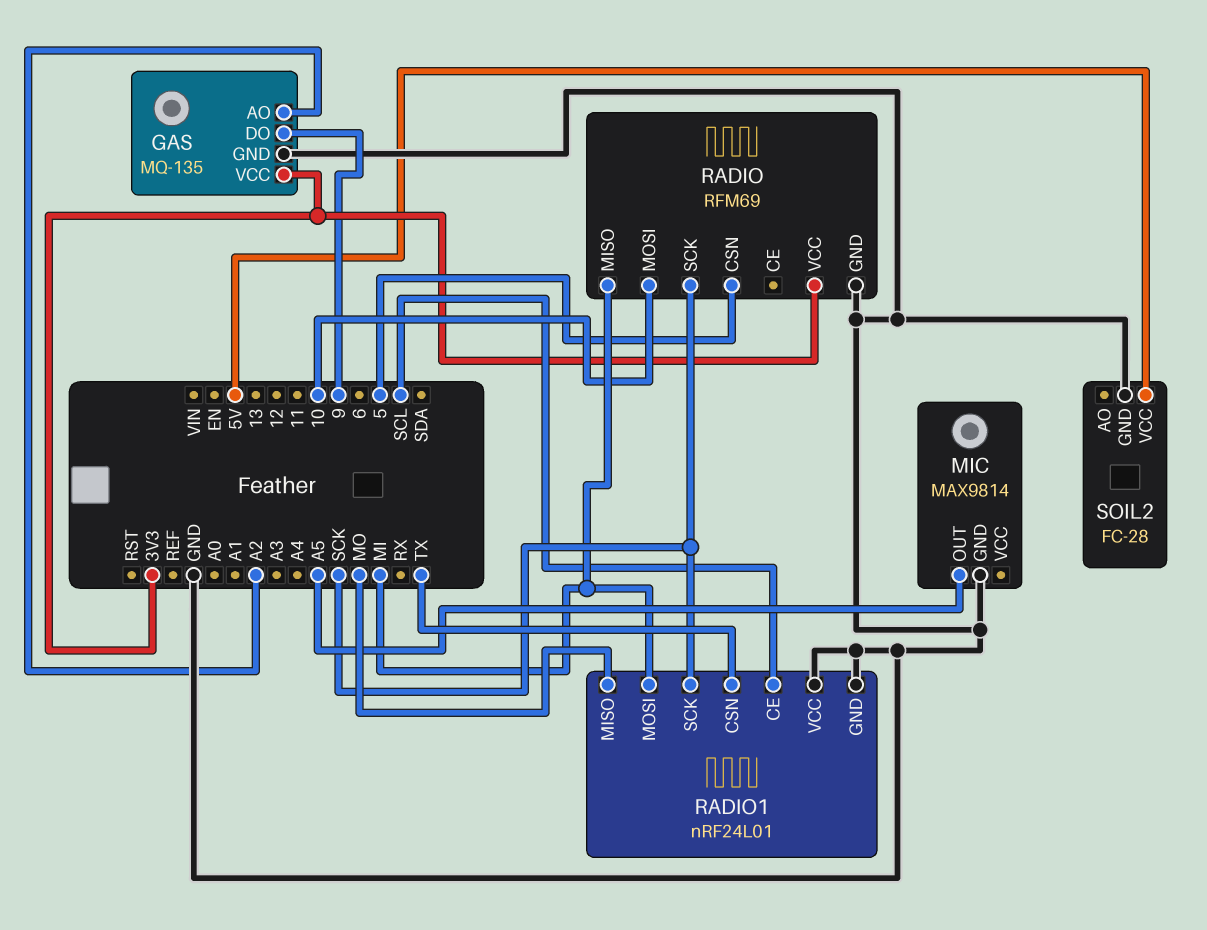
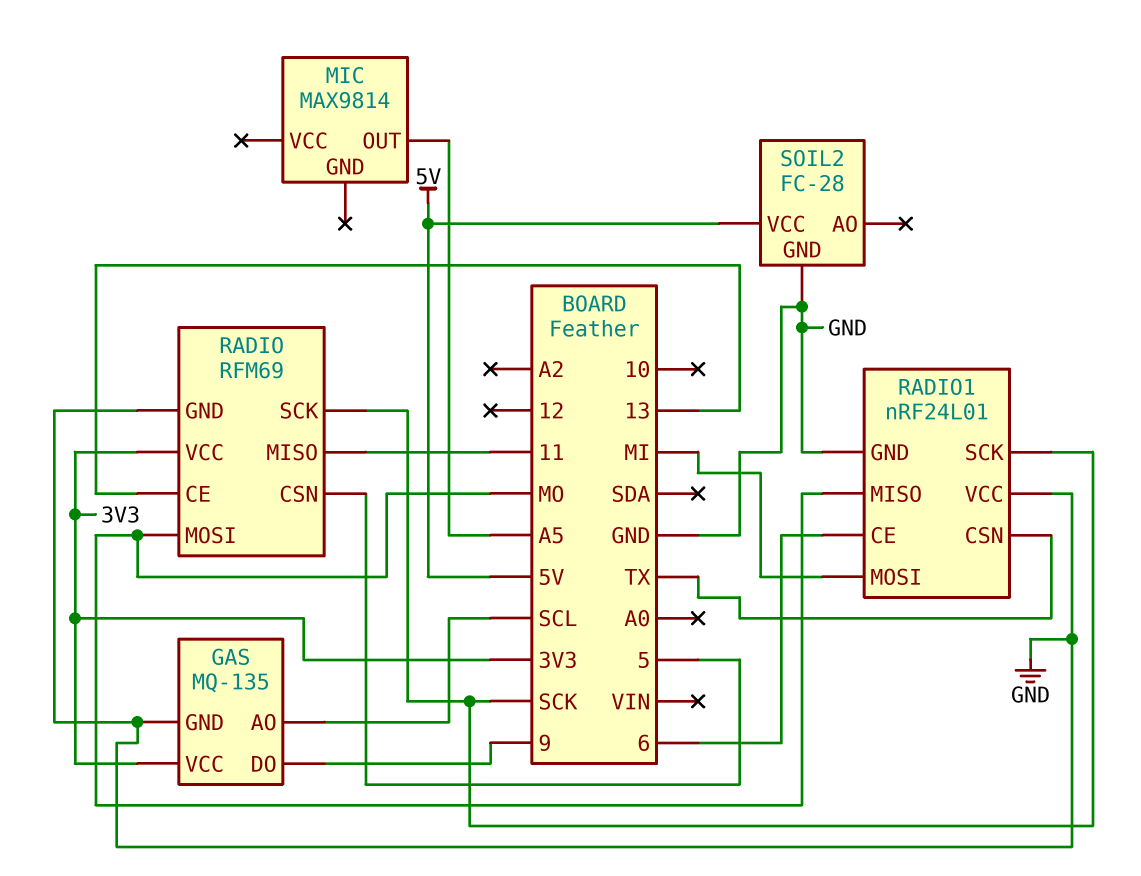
GAS pin AO: A2 -> SCL
MIC pin GND: GND -> none
RADIO pin CE: none -> 13
RADIO pin MISO: MI -> 11
RADIO pin MOSI: 10 -> MO
RADIO1 pin CE: SCL -> 6

